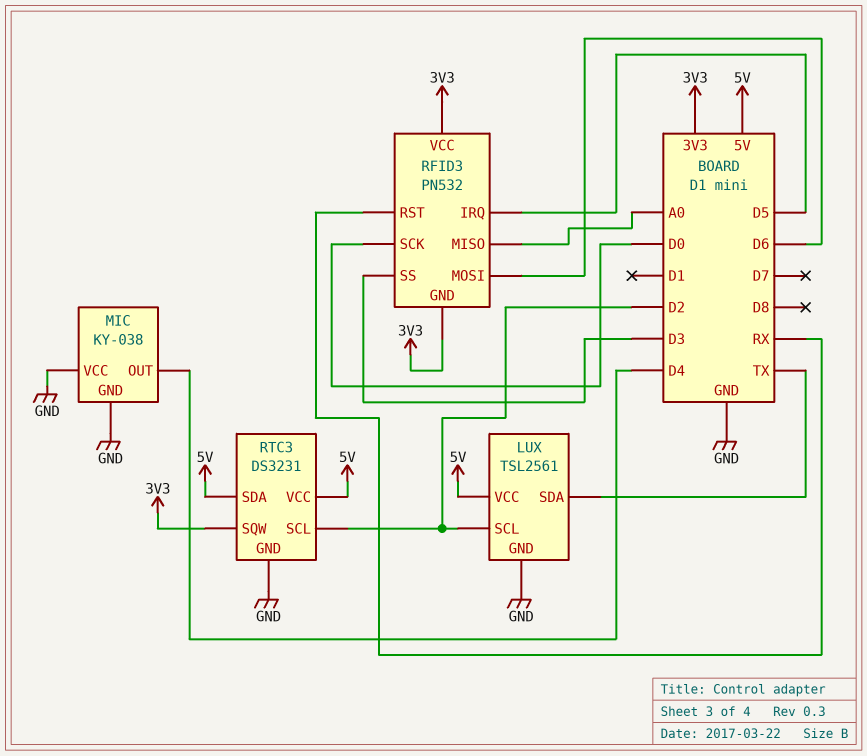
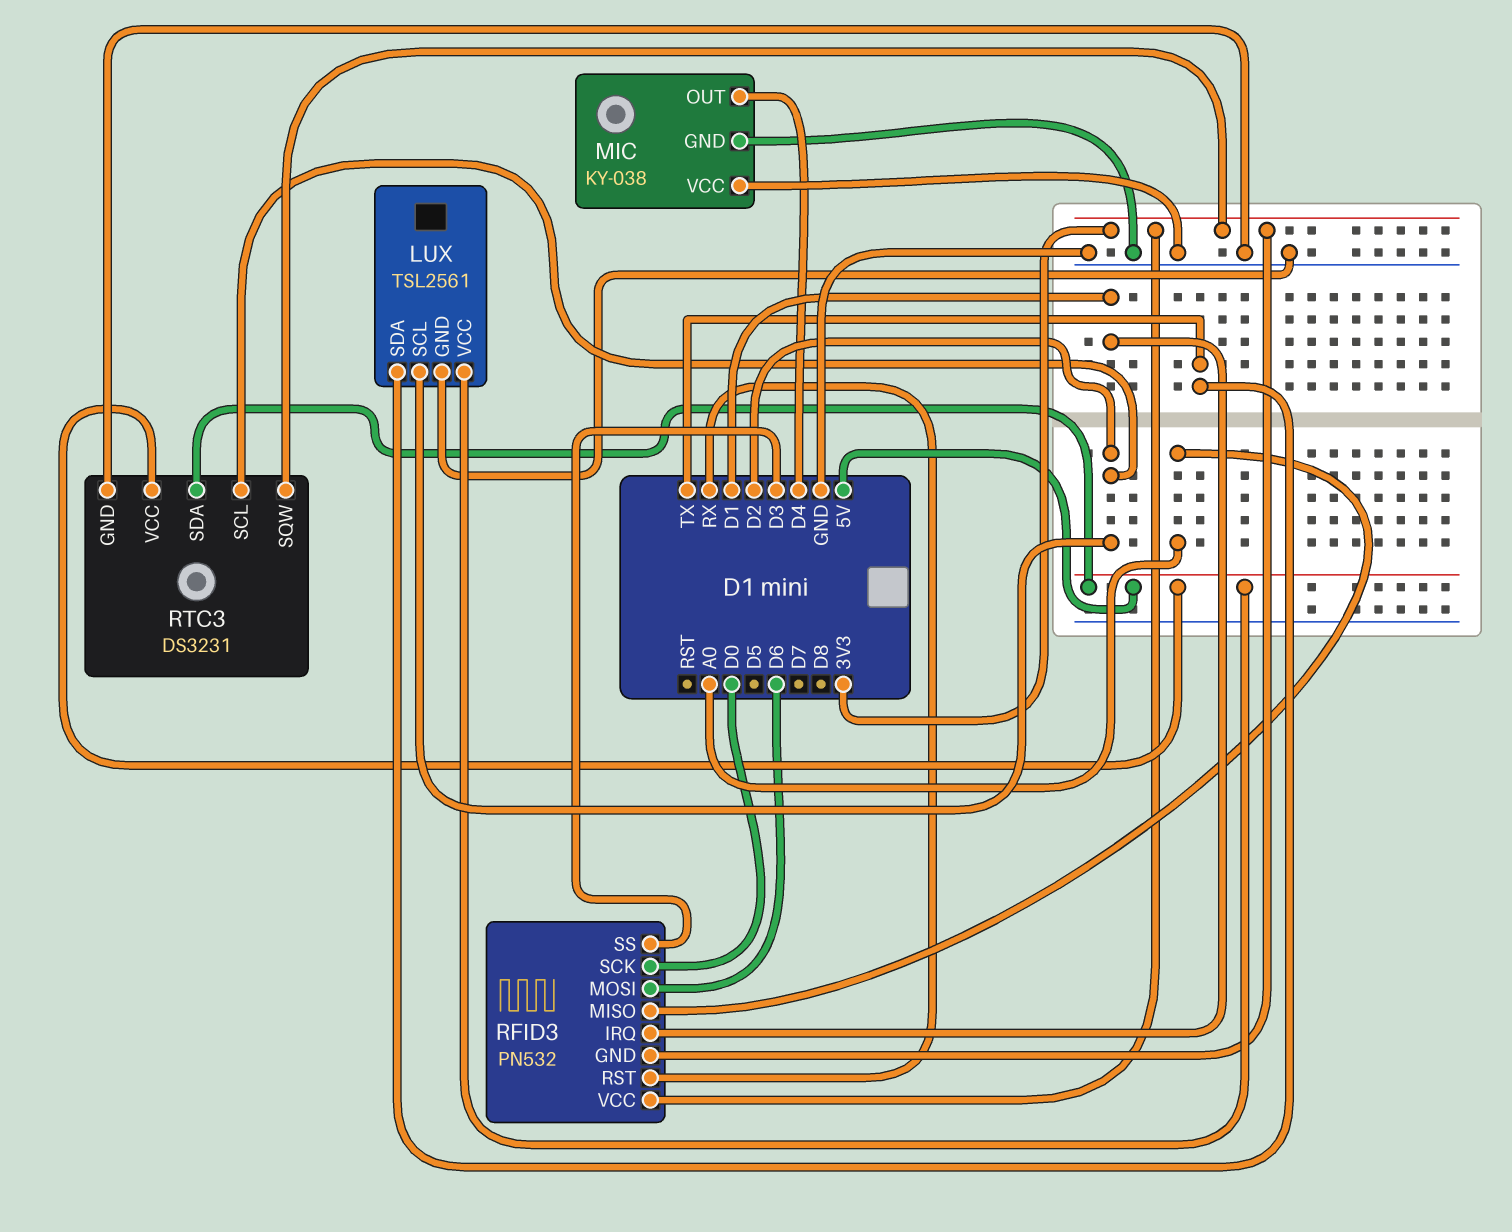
RFID3 pin IRQ: D5 -> D1

